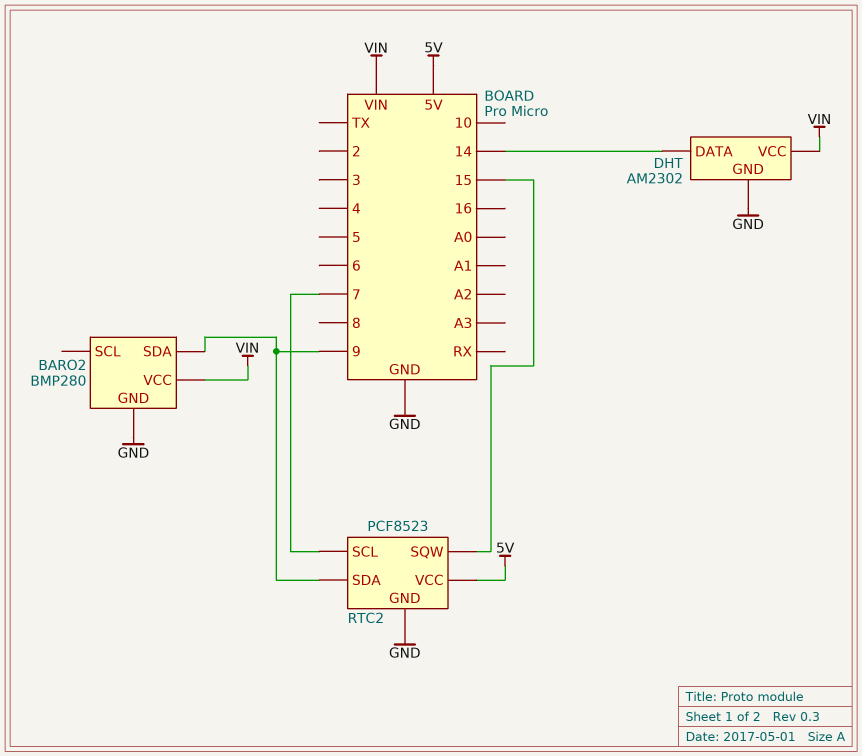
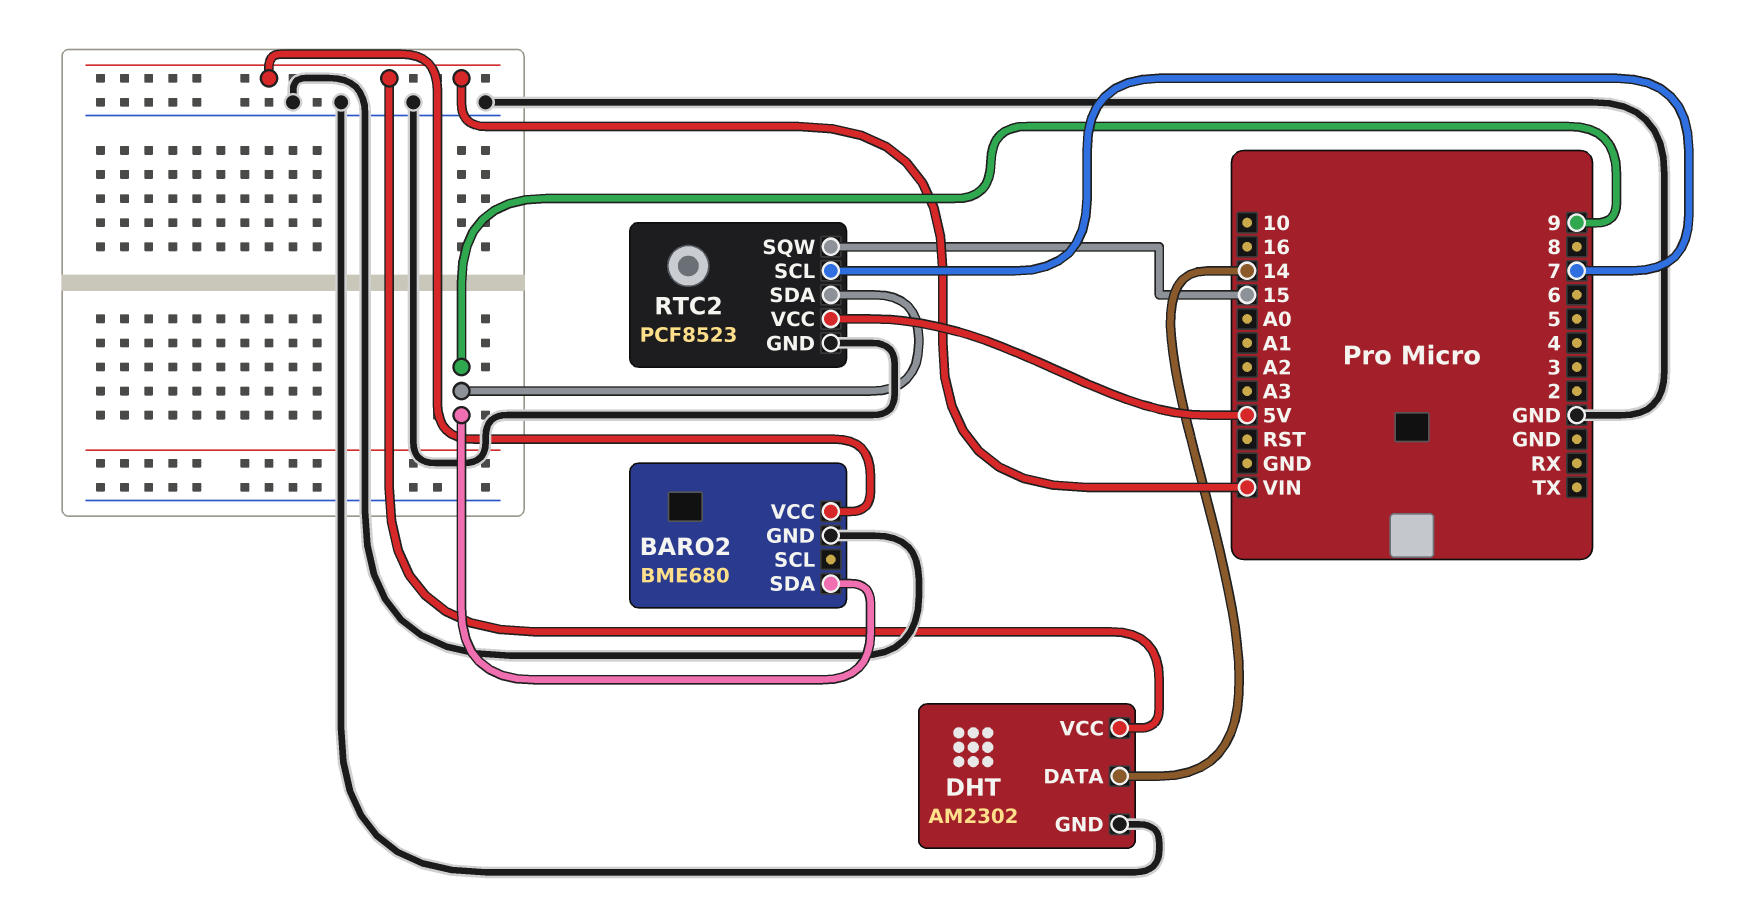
BARO2: BMP280 -> BME680

